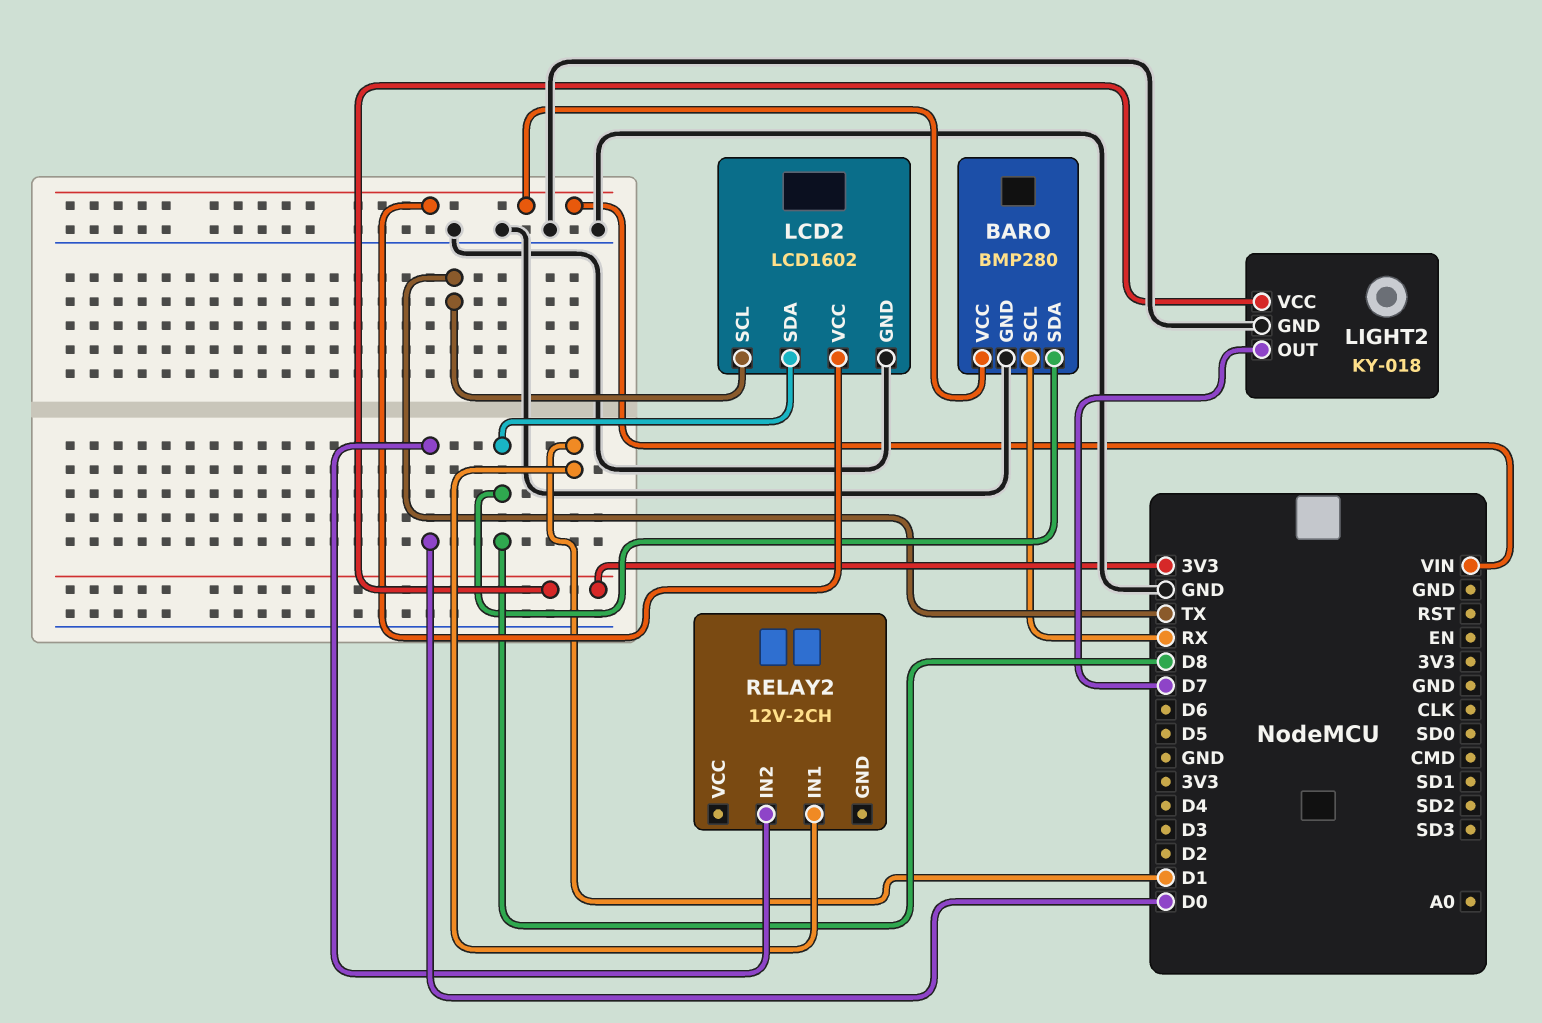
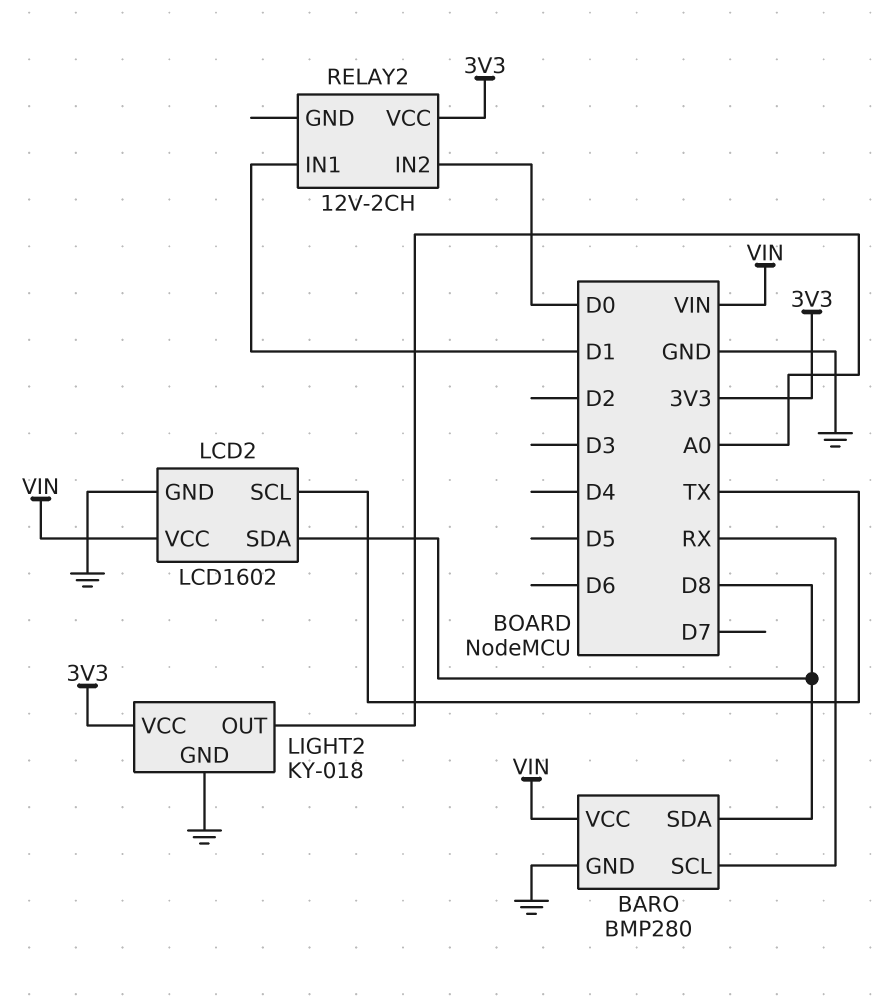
LIGHT2 pin OUT: D7 -> A0
RELAY2 pin VCC: none -> 3V3

